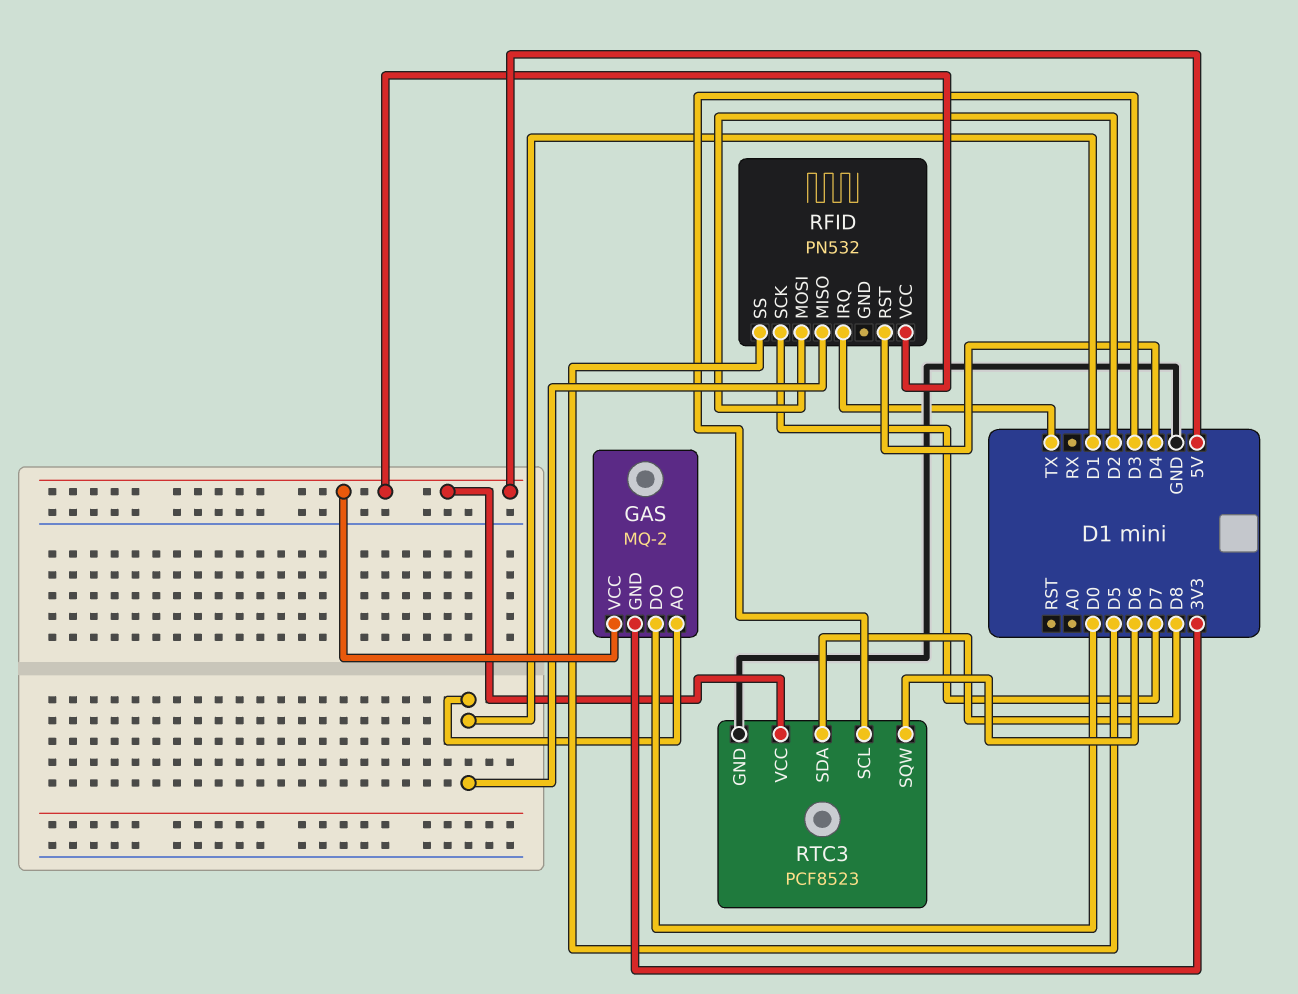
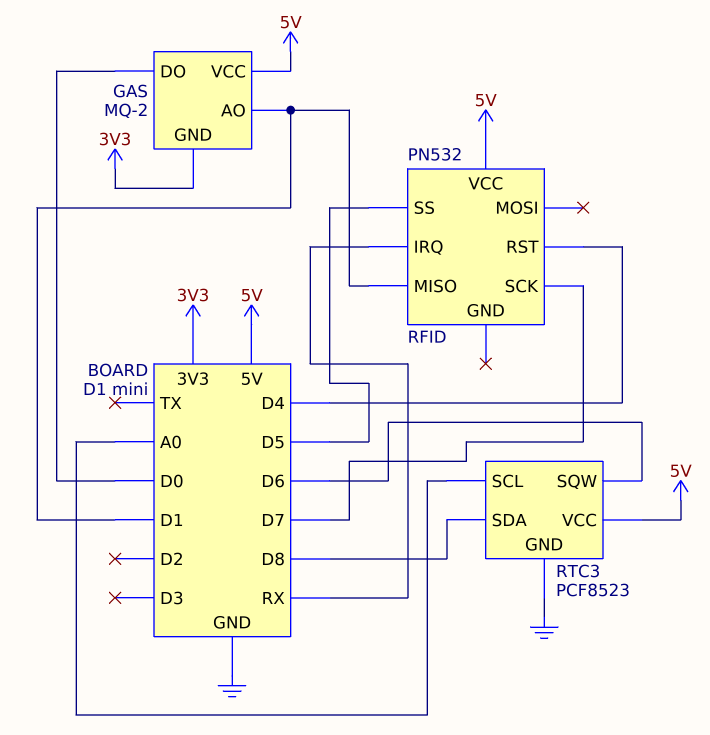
RFID pin IRQ: TX -> RX
RFID pin MOSI: D2 -> none
RTC3 pin SCL: D3 -> A0

